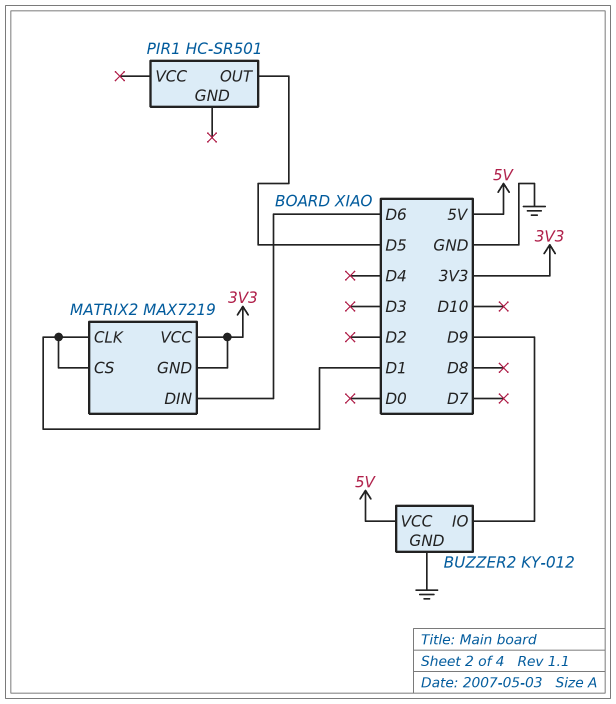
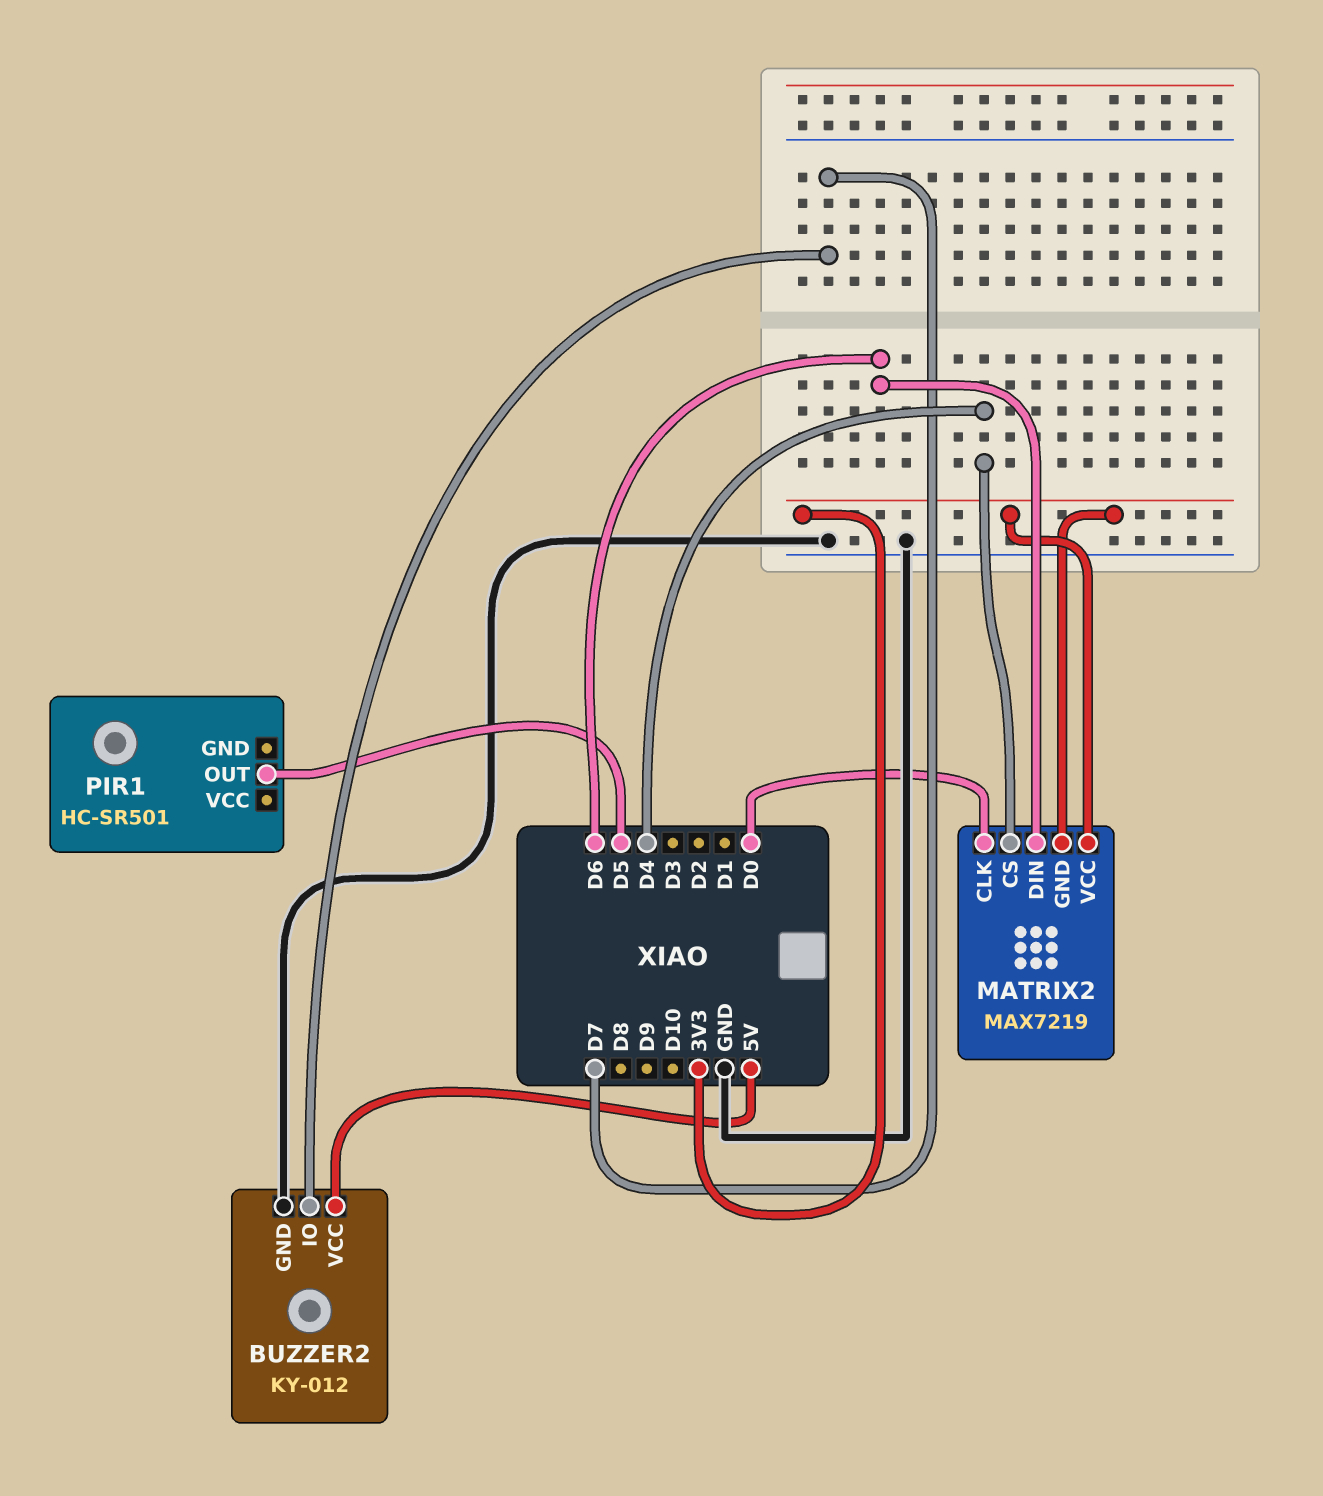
BUZZER2 pin IO: D9 -> D7
MATRIX2 pin CLK: D1 -> D0
MATRIX2 pin CS: D1 -> D4

